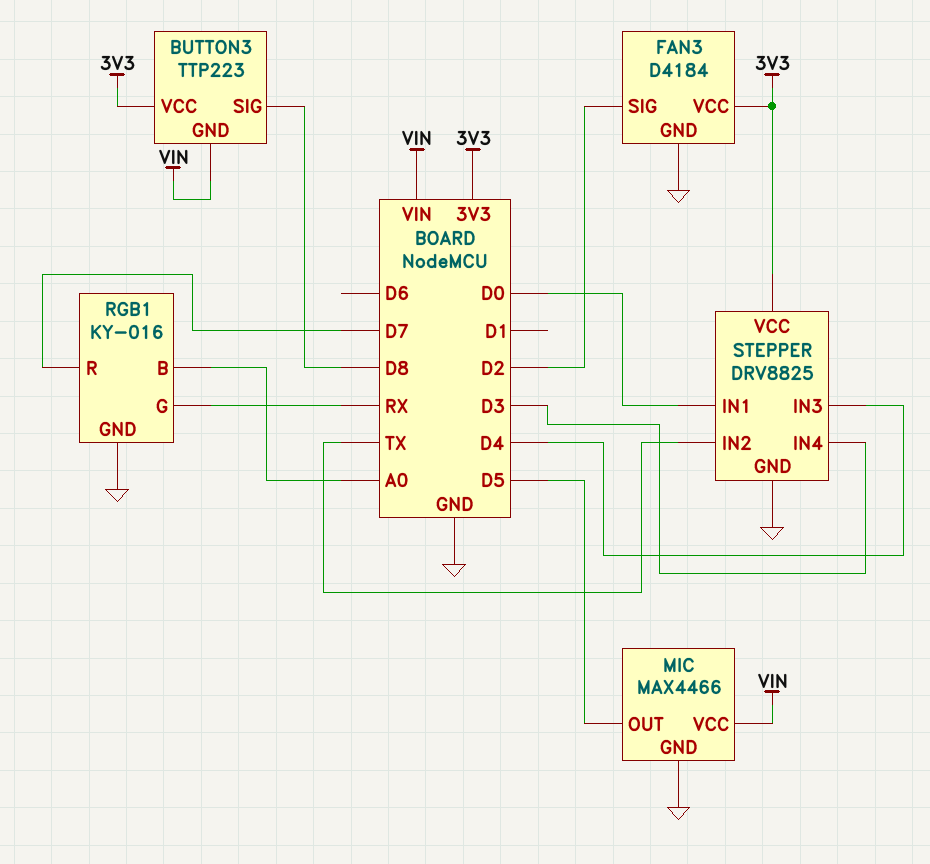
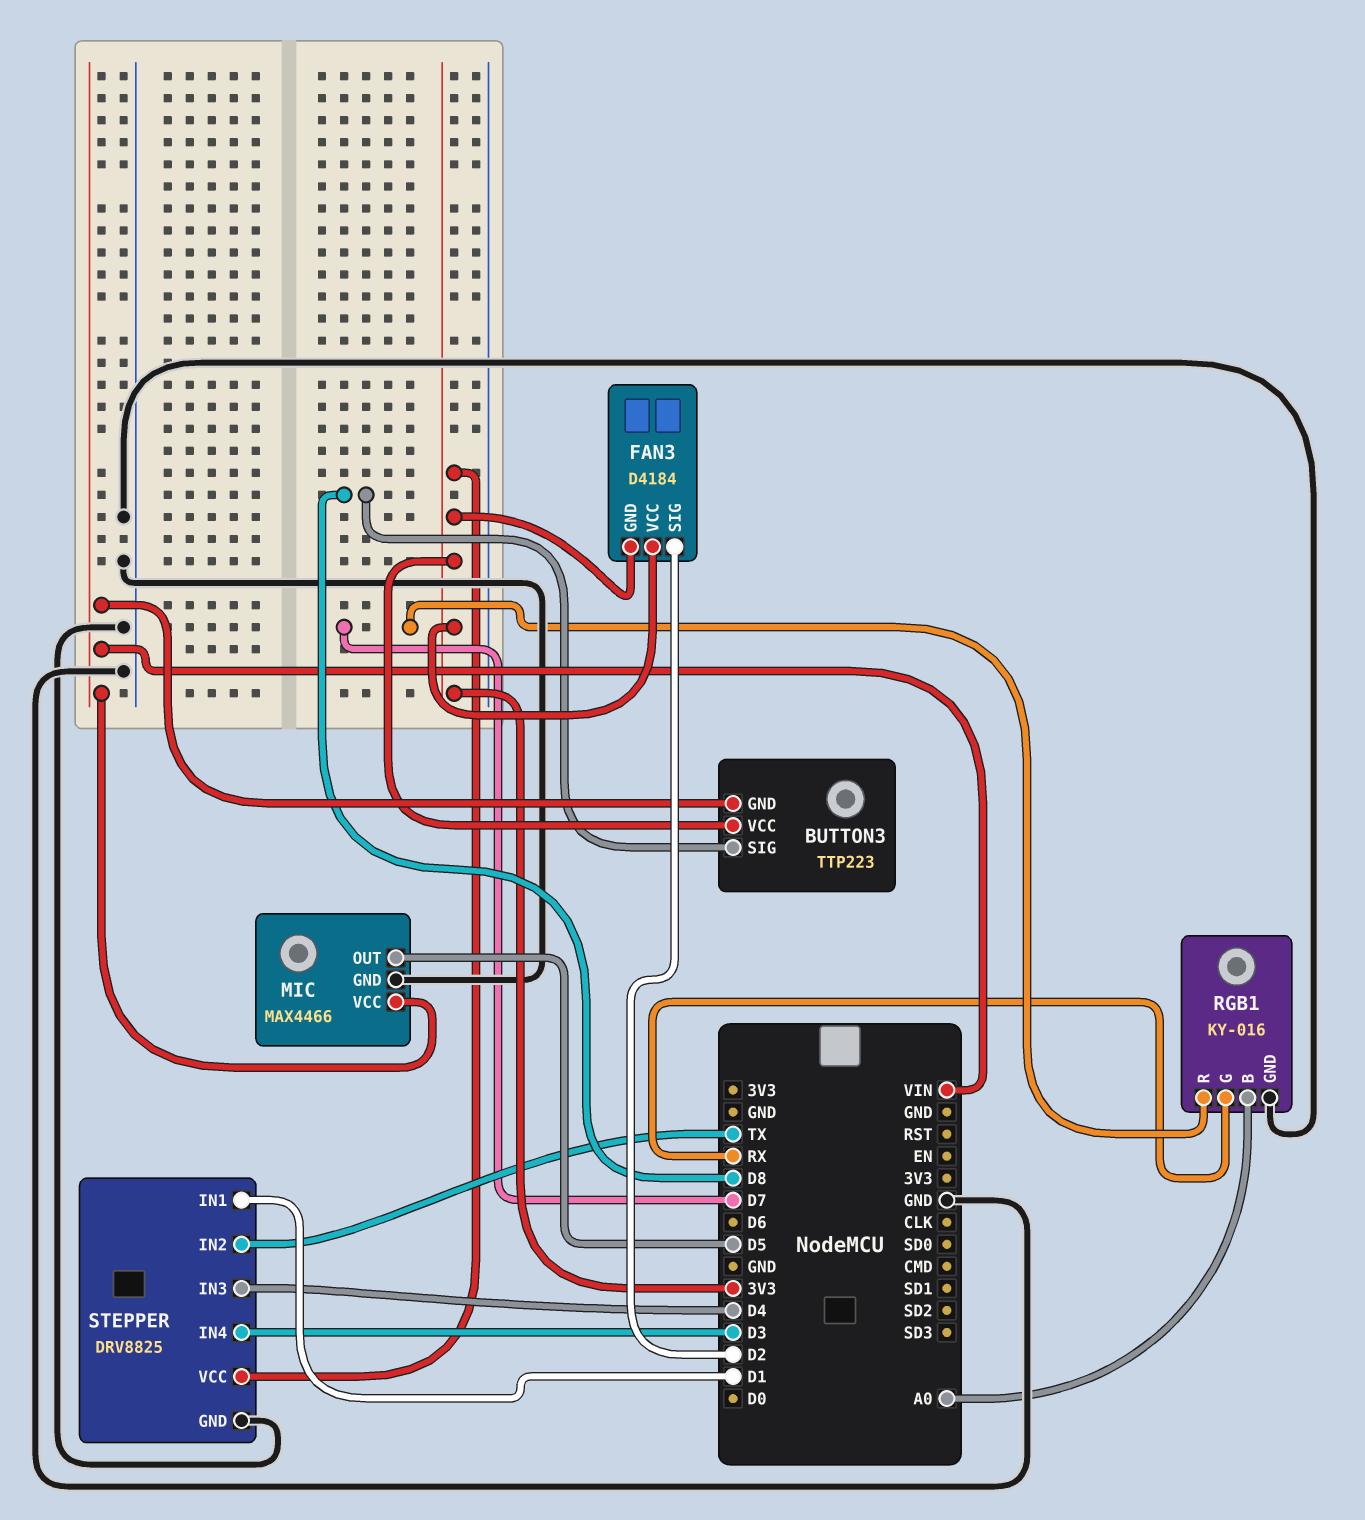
FAN3 pin GND: GND -> 3V3
STEPPER pin IN1: D0 -> D1

